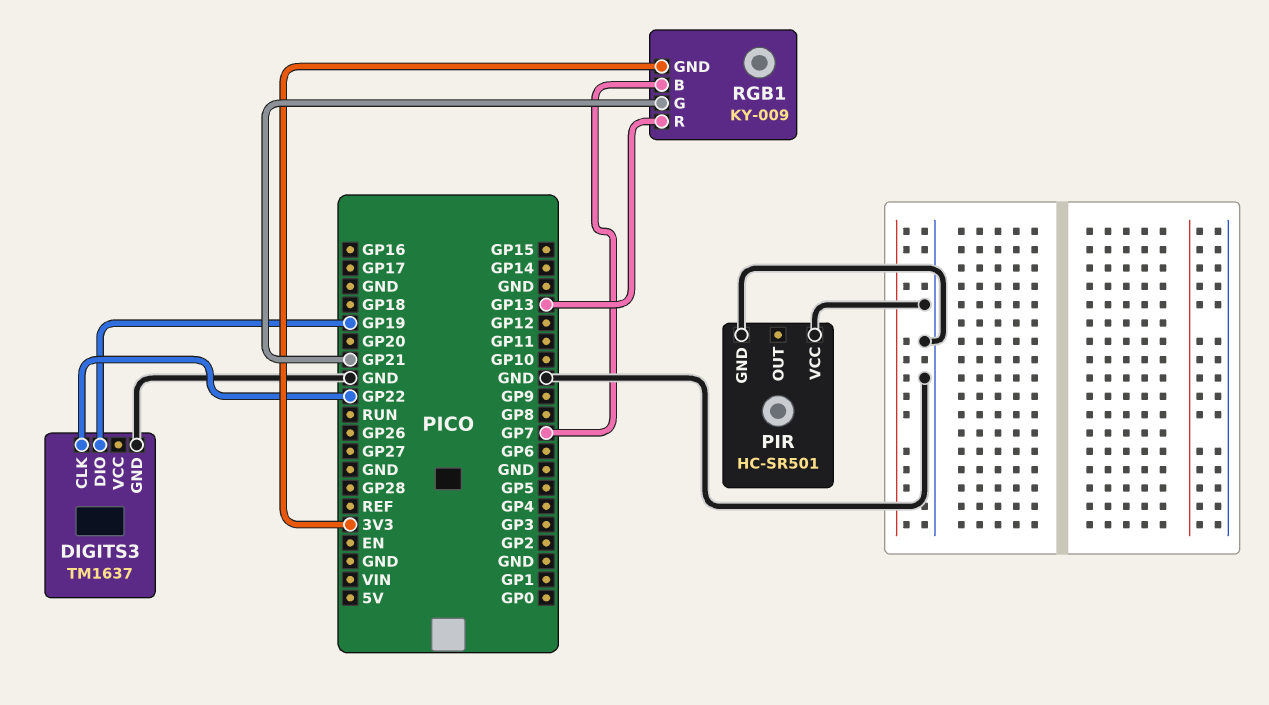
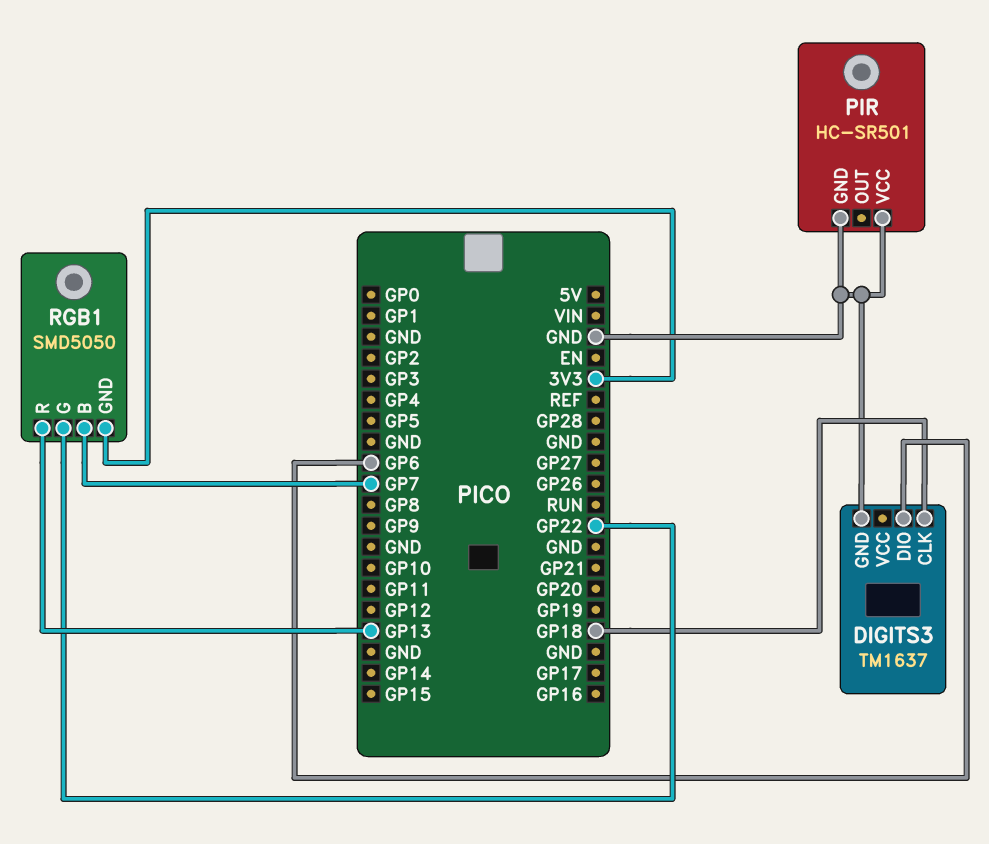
DIGITS3 pin CLK: GP22 -> GP18
DIGITS3 pin DIO: GP19 -> GP6
RGB1: KY-009 -> SMD5050
RGB1 pin G: GP21 -> GP22

